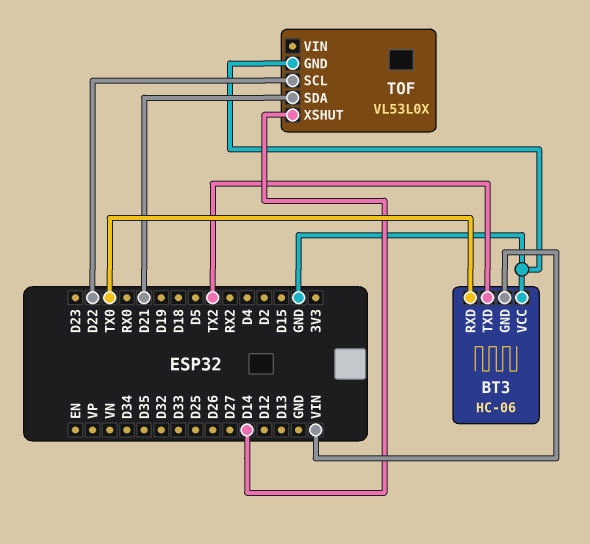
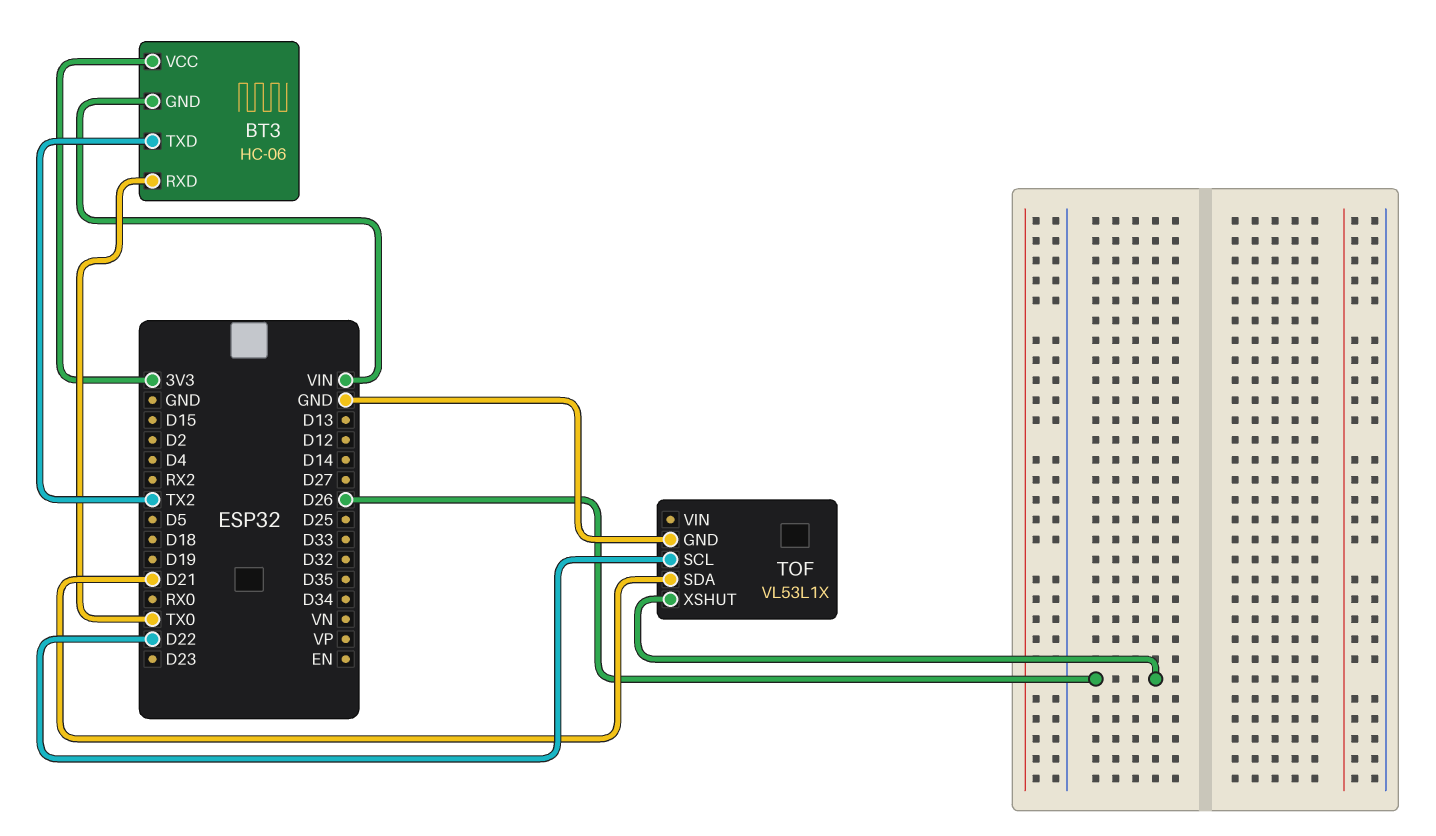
BT3 pin VCC: GND -> 3V3
TOF: VL53L0X -> VL53L1X
TOF pin XSHUT: D14 -> D26

